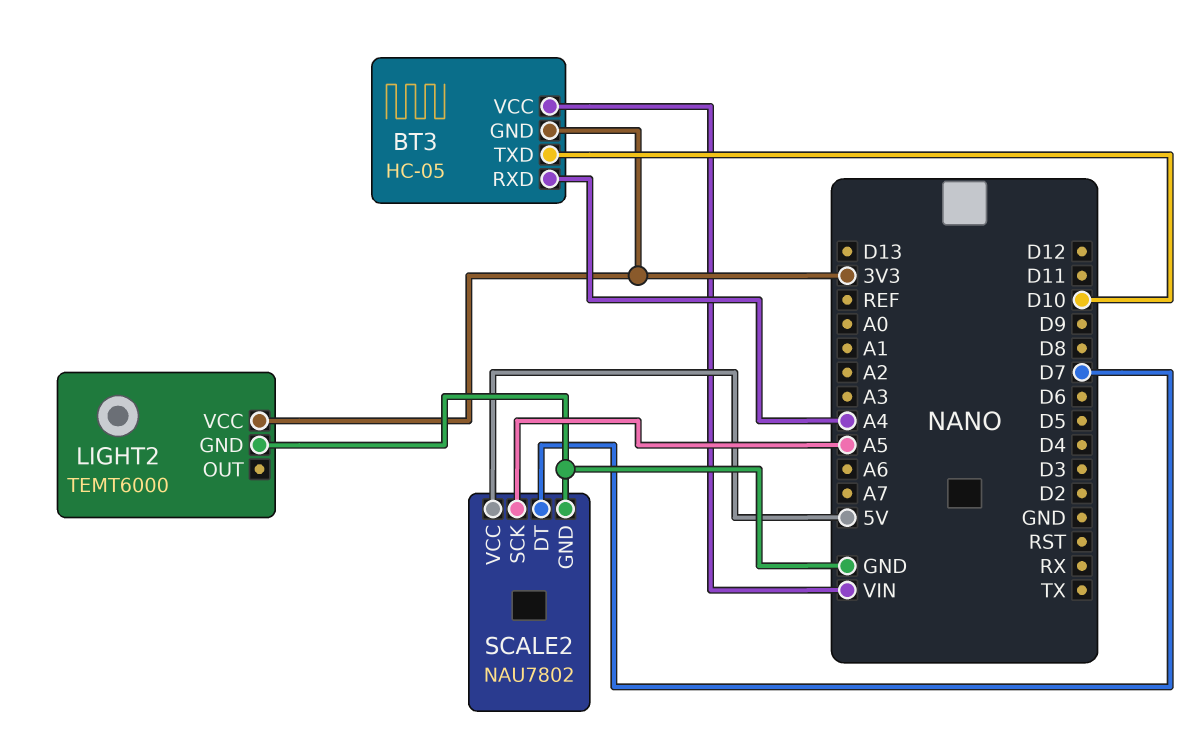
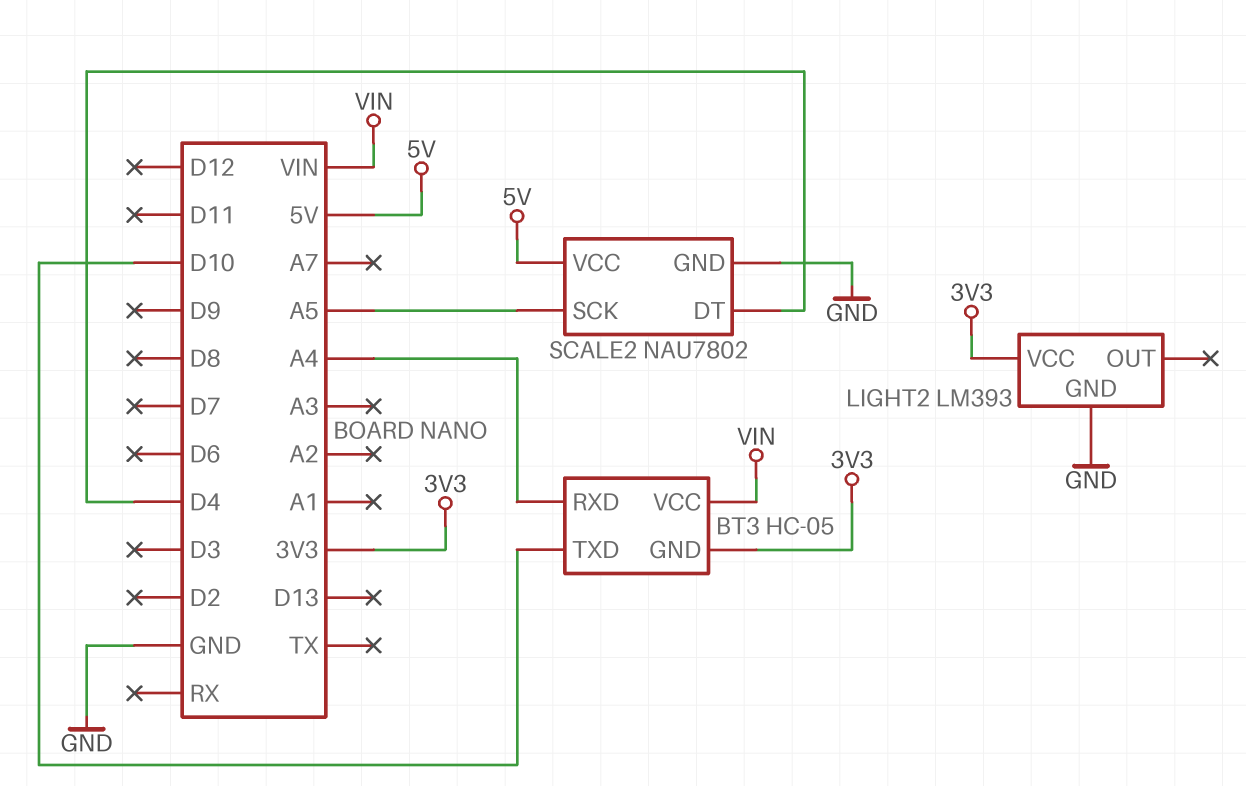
LIGHT2: TEMT6000 -> LM393
SCALE2 pin DT: D7 -> D4

